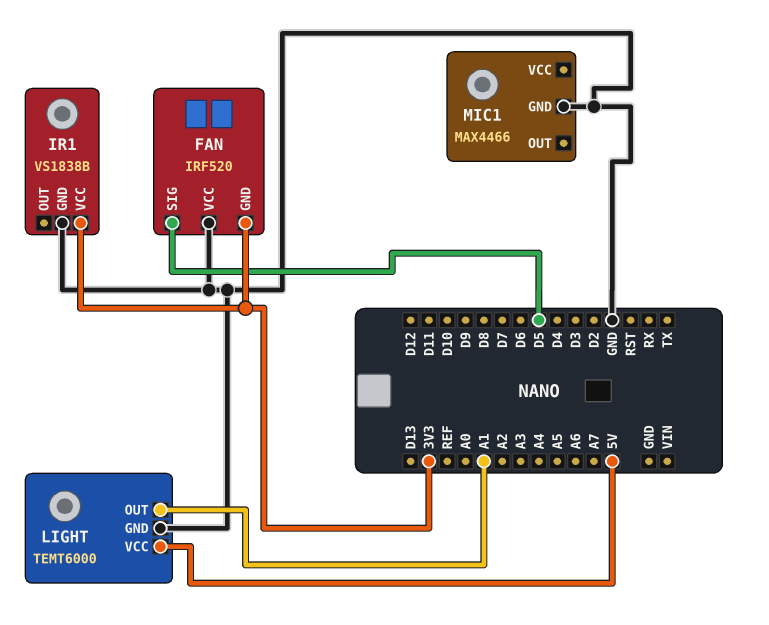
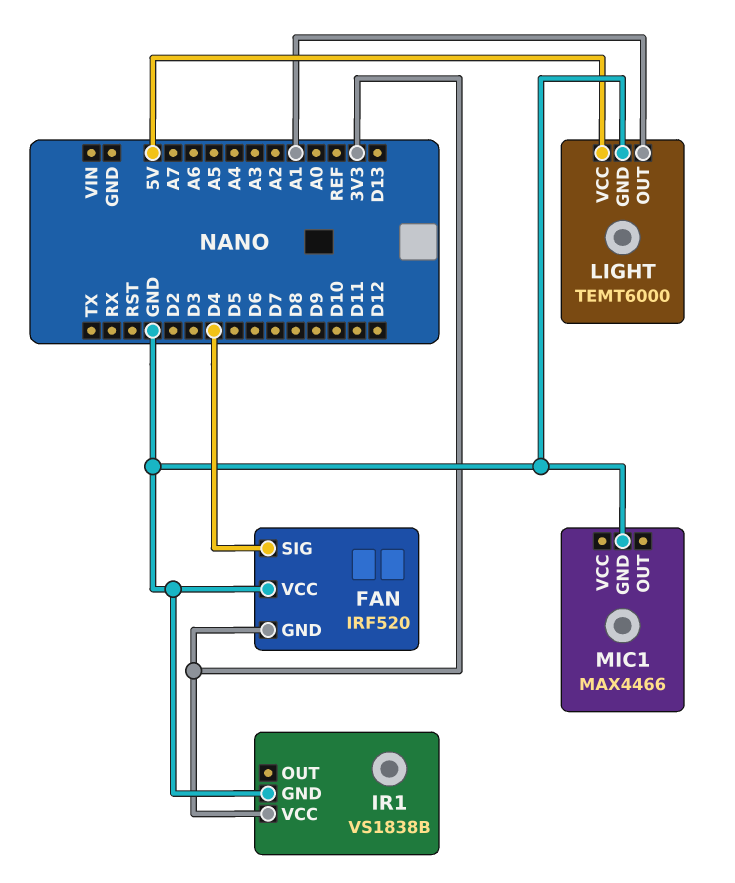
FAN pin SIG: D5 -> D4

